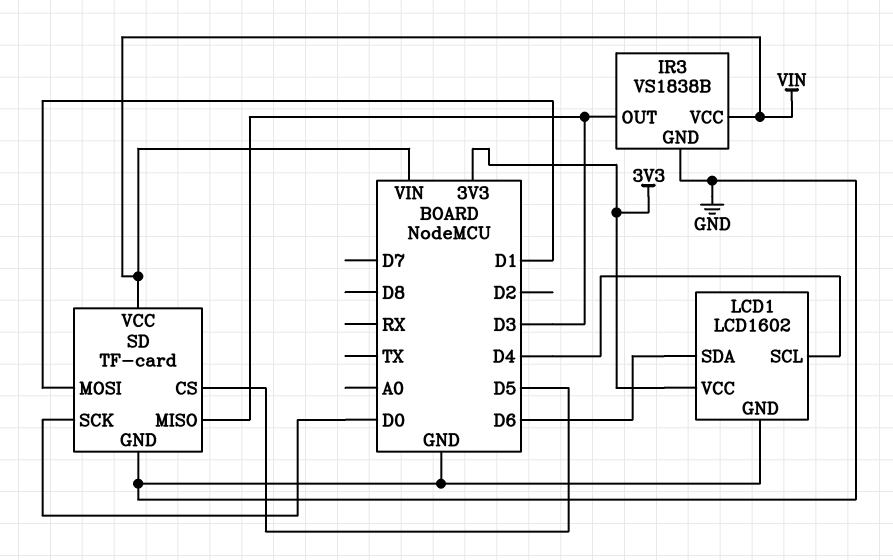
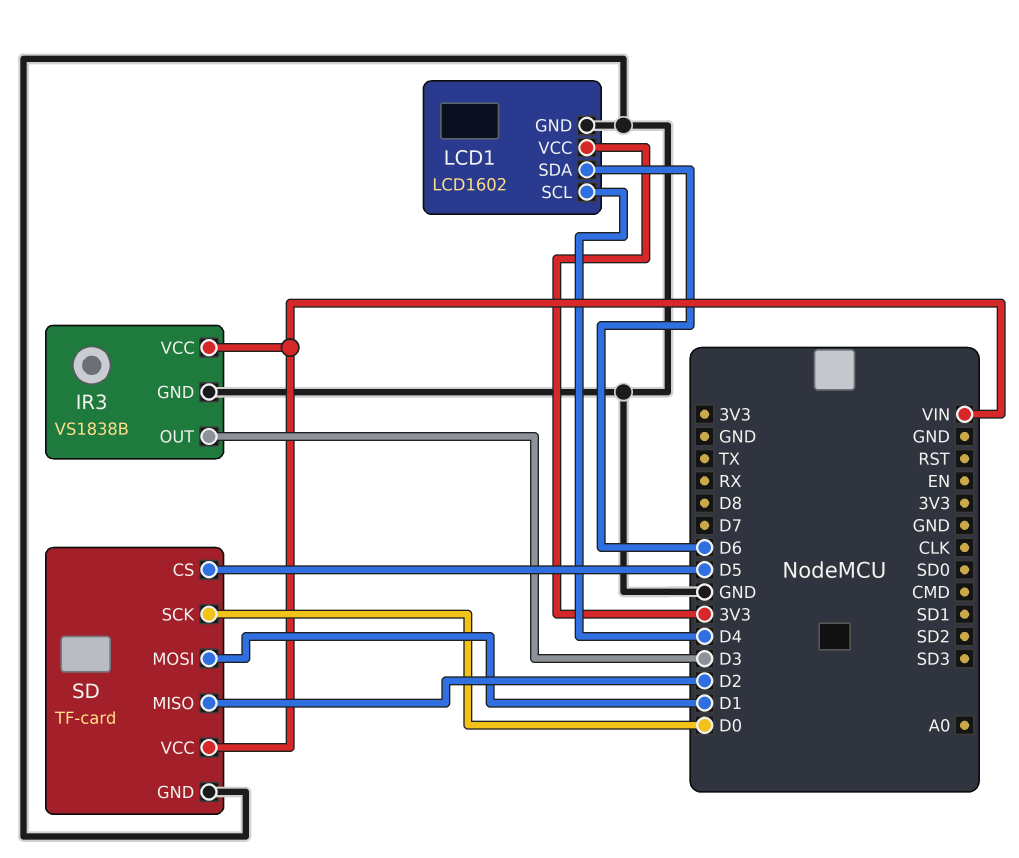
SD pin MISO: D3 -> D2

